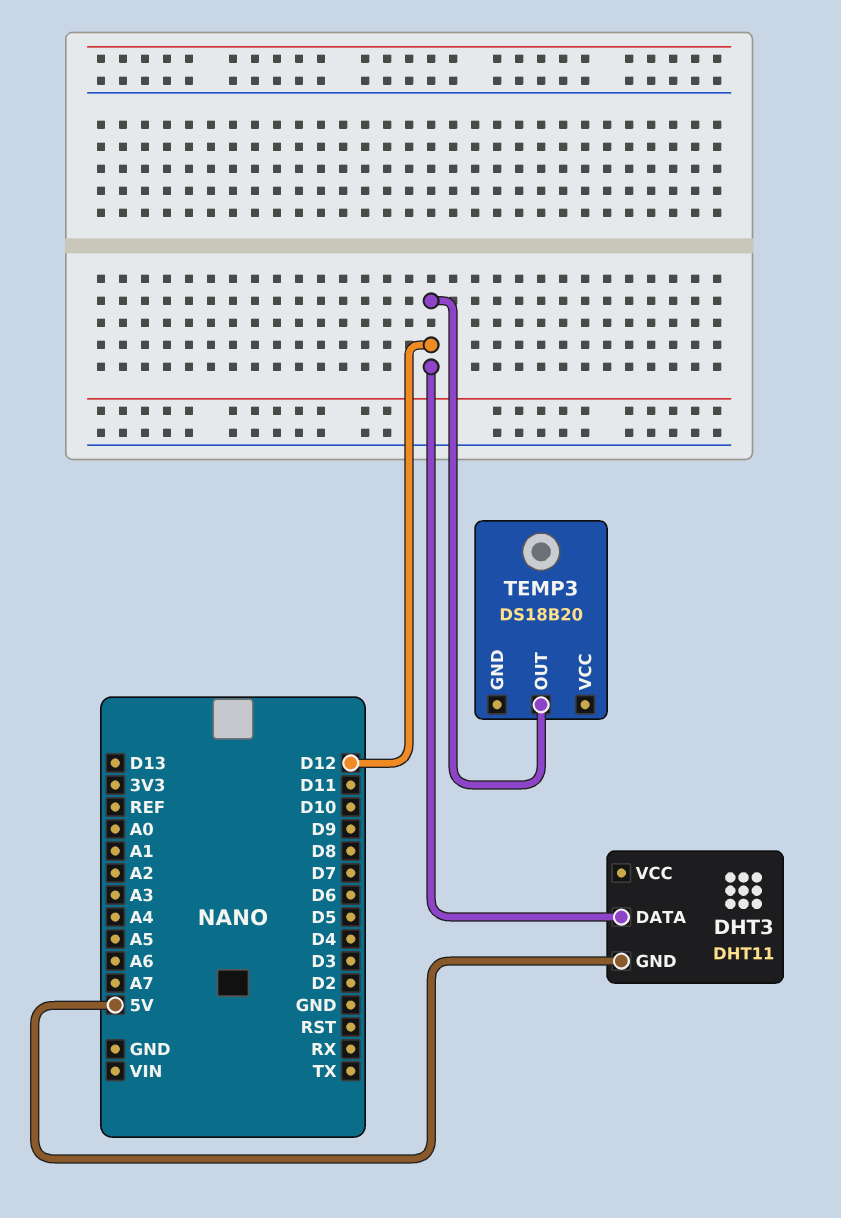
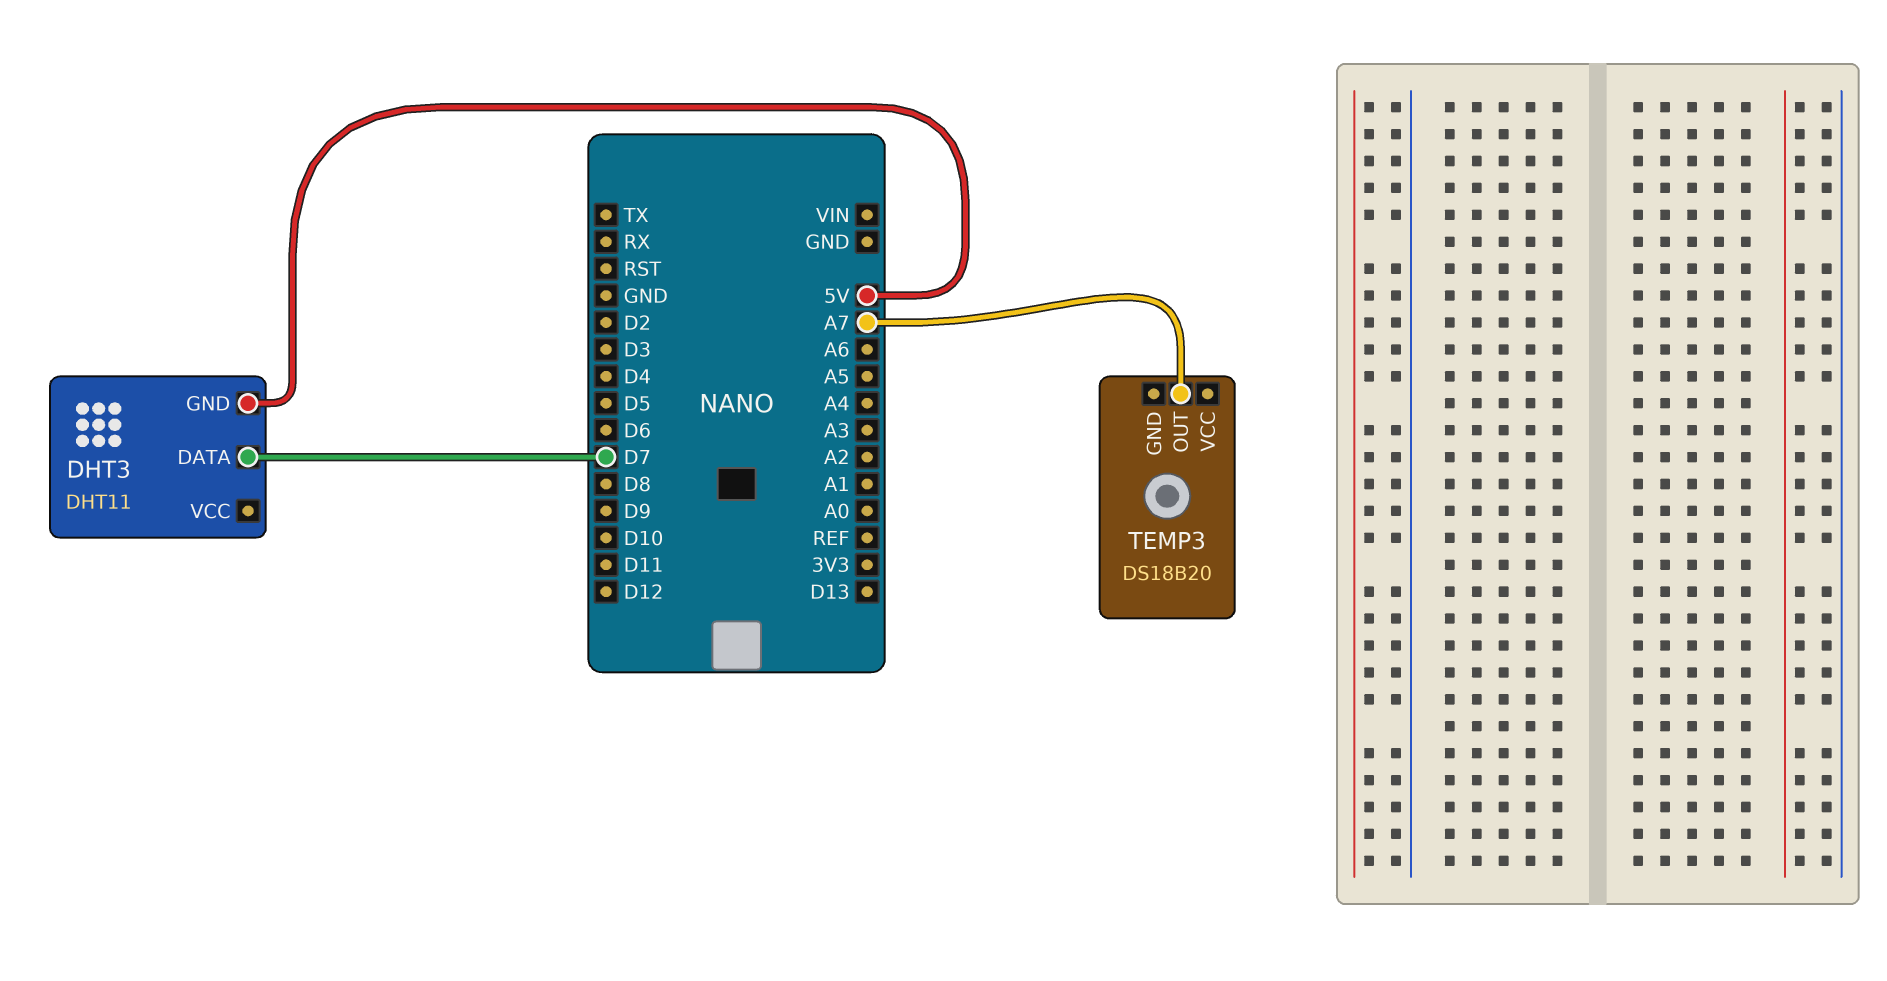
DHT3 pin DATA: D12 -> D7
TEMP3 pin OUT: D12 -> A7

